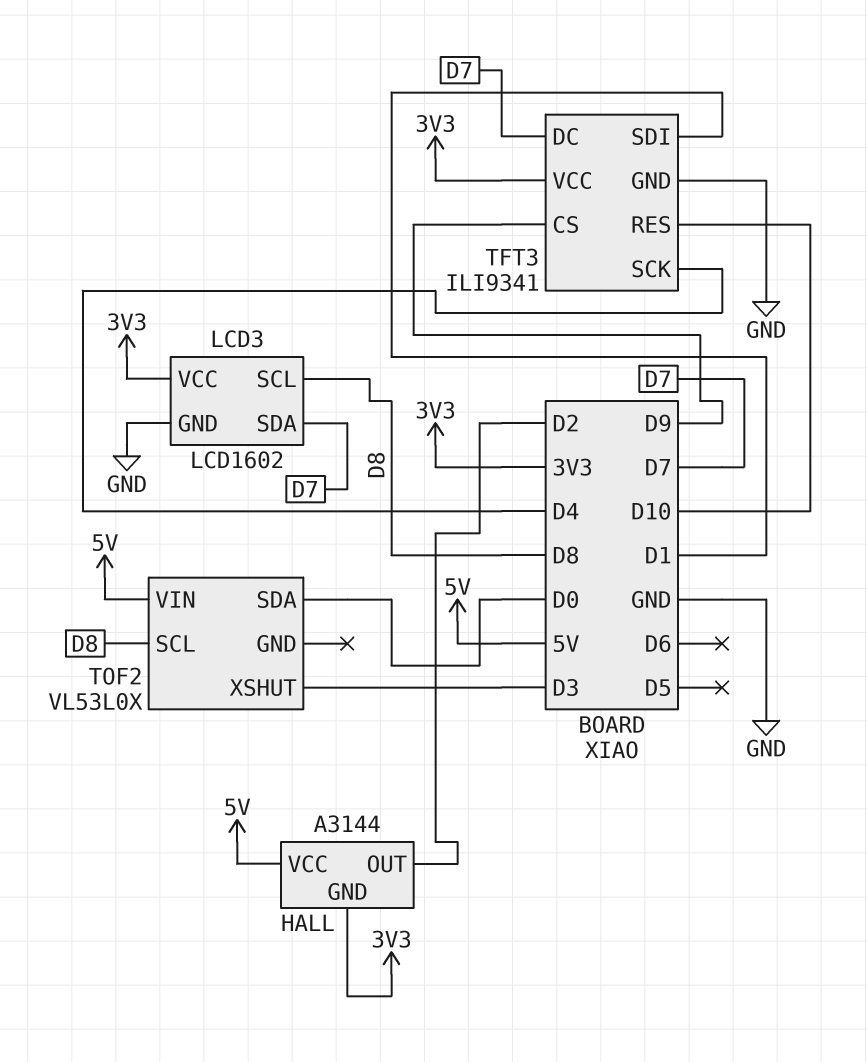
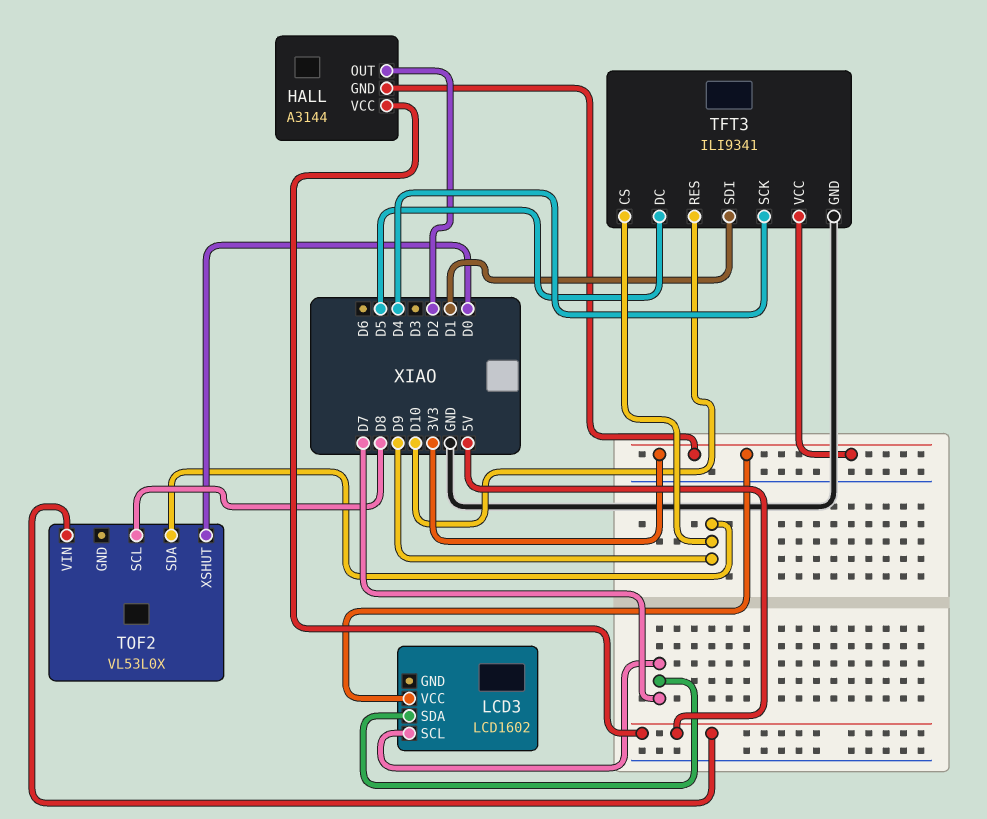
LCD3 pin GND: GND -> none
LCD3 pin SCL: D8 -> D7
TFT3 pin DC: D7 -> D5
TOF2 pin SDA: D0 -> D9
TOF2 pin XSHUT: D3 -> D0

